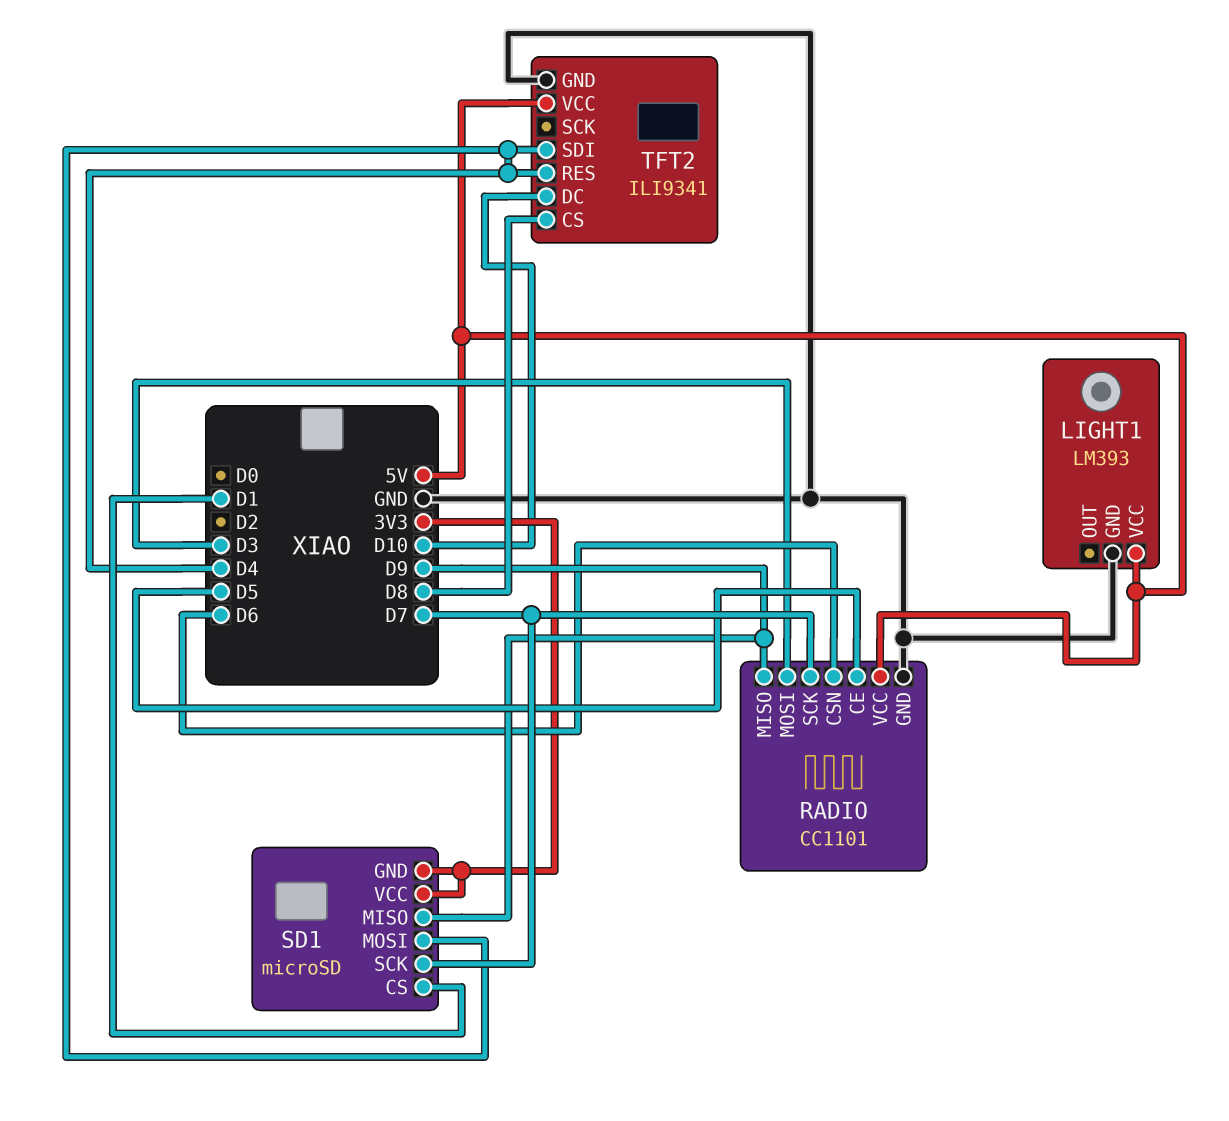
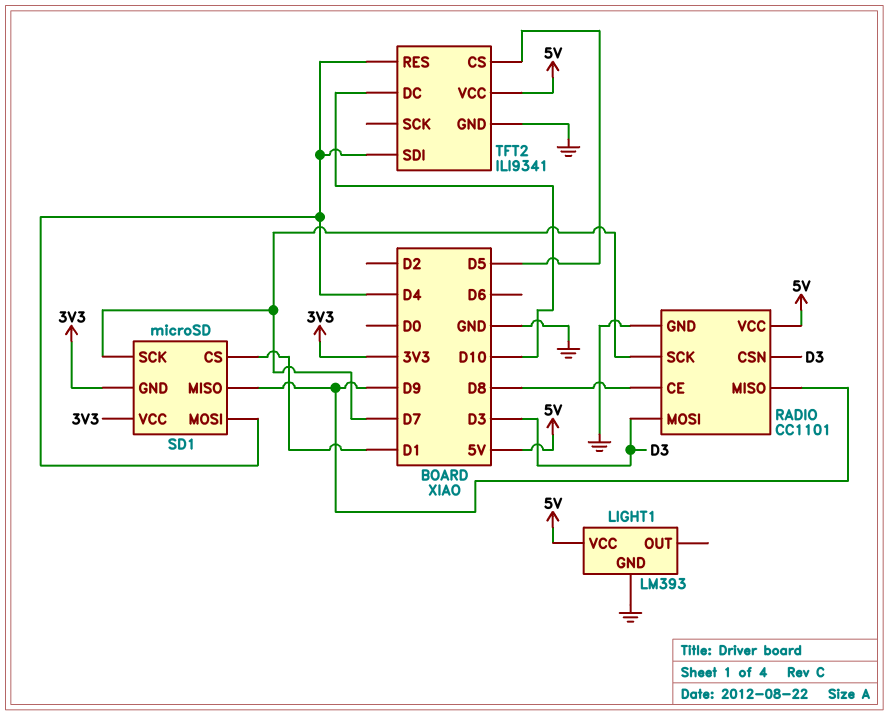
RADIO pin CE: D5 -> D8
RADIO pin CSN: D6 -> D3
TFT2 pin CS: D8 -> D5

